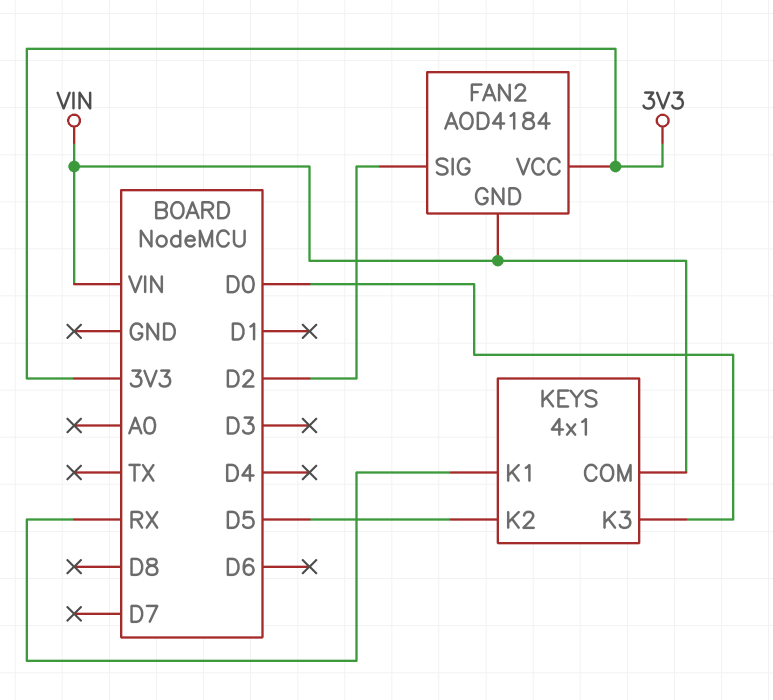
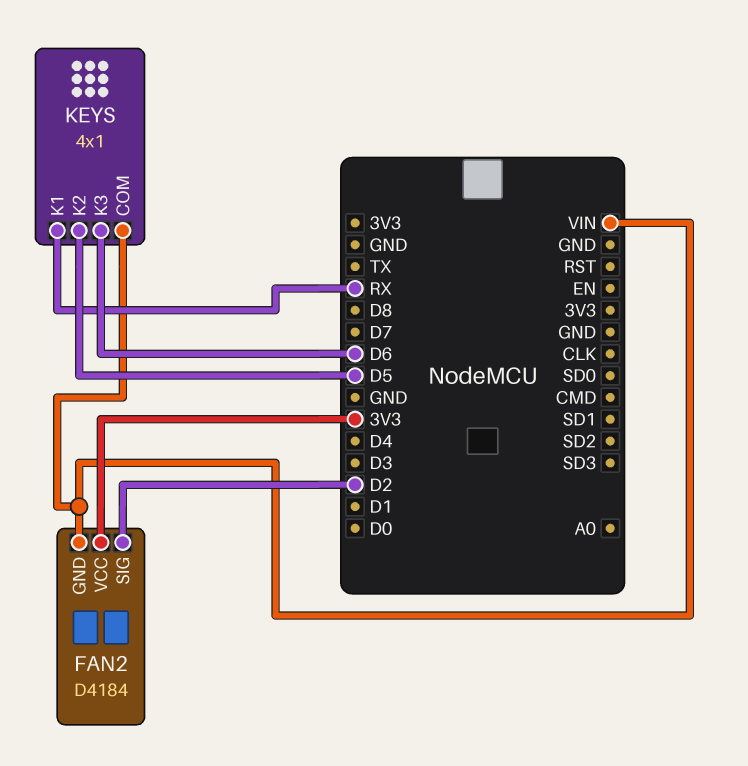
FAN2: AOD4184 -> D4184
KEYS pin K3: D0 -> D6

